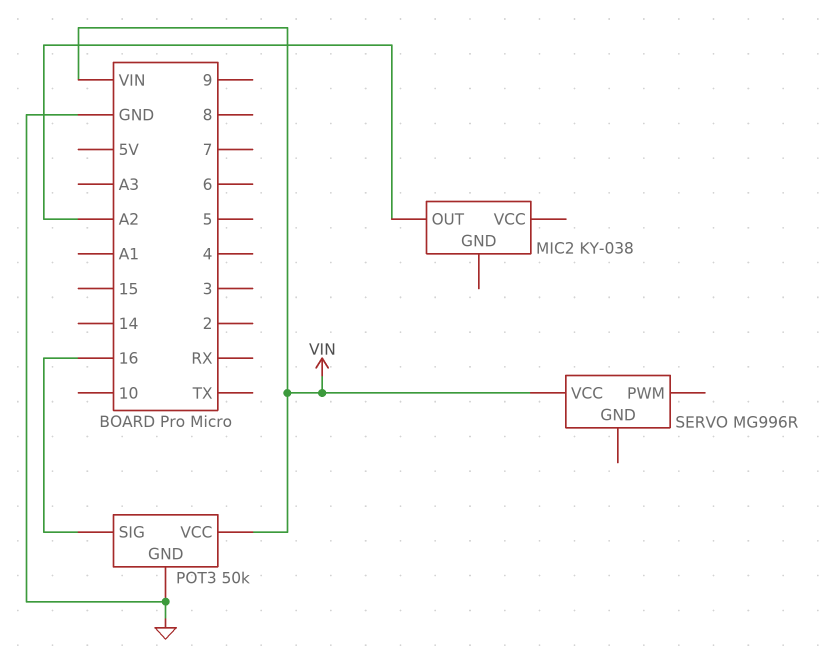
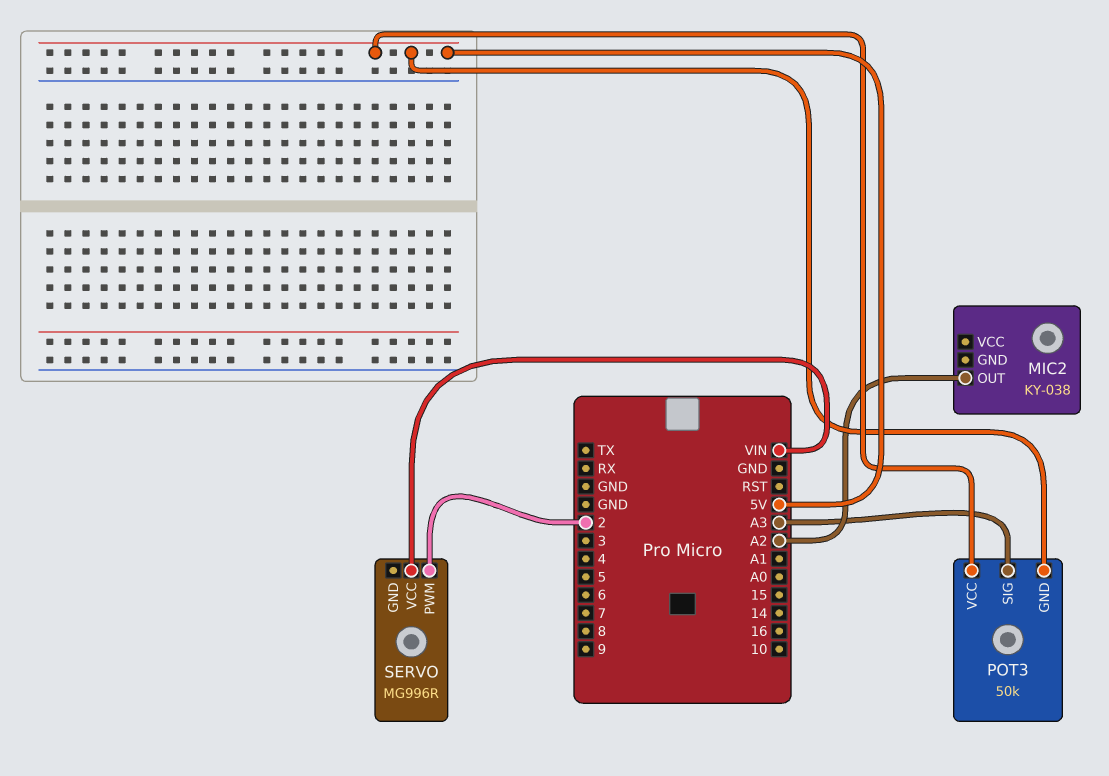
POT3 pin GND: GND -> 5V
POT3 pin SIG: 16 -> A3
POT3 pin VCC: VIN -> 5V
SERVO pin PWM: none -> 2

